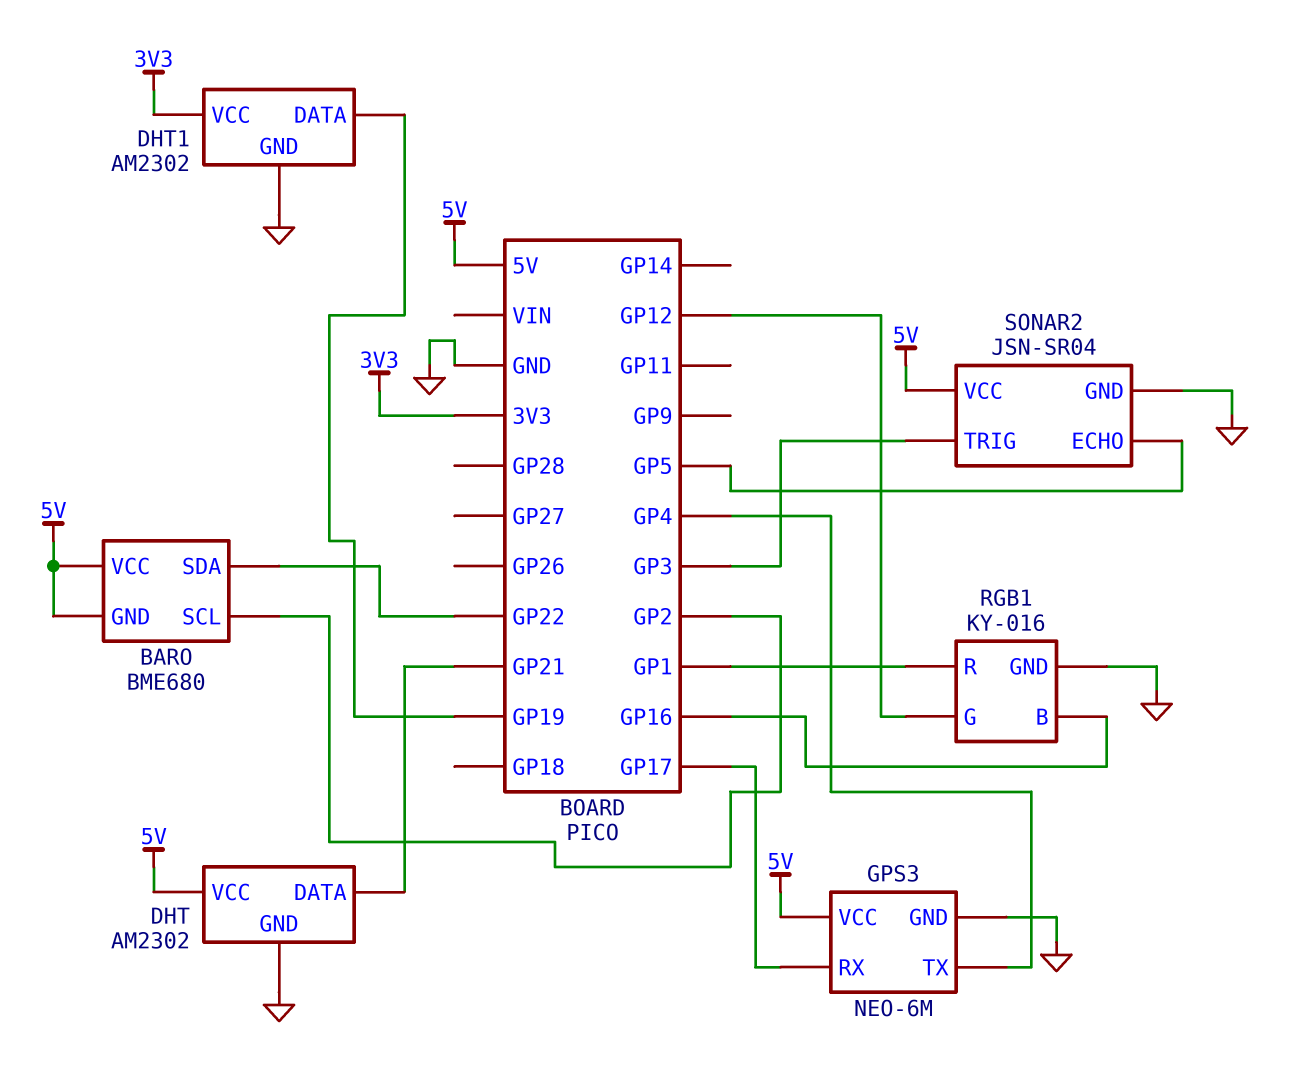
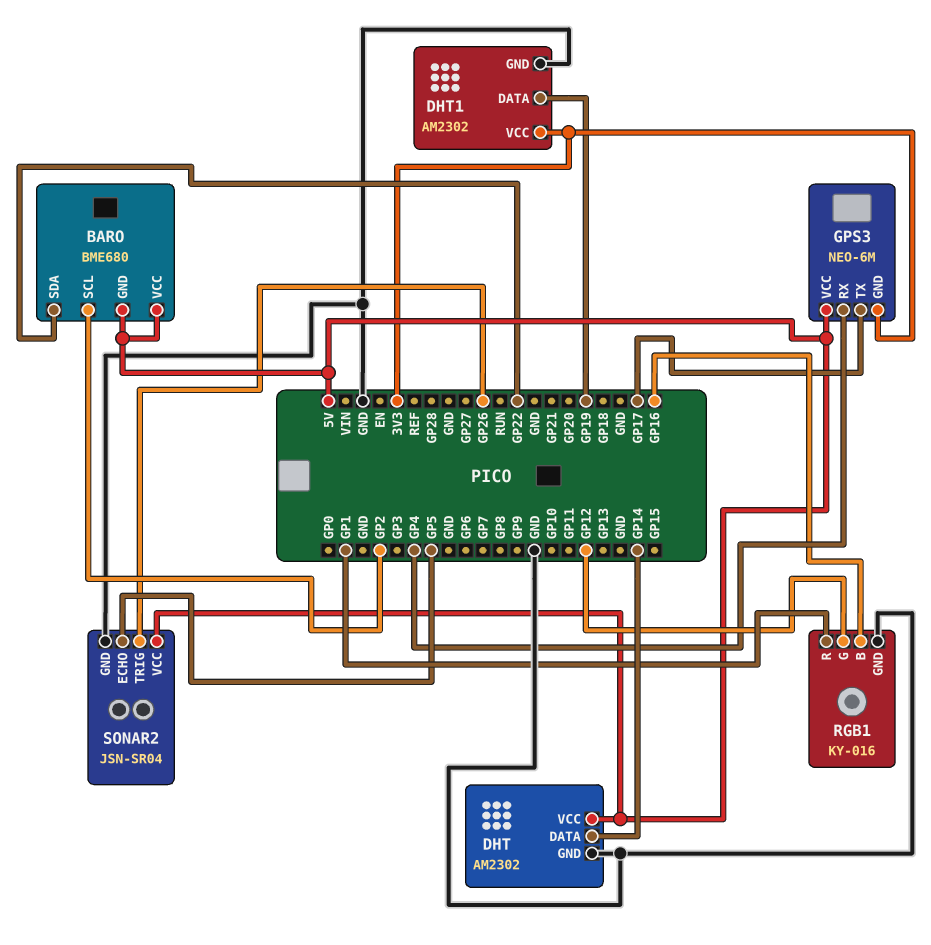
DHT pin DATA: GP21 -> GP14
GPS3 pin GND: GND -> 3V3
GPS3 pin RX: GP17 -> GP4
GPS3 pin TX: GP4 -> GP17
SONAR2 pin TRIG: GP3 -> GP26

